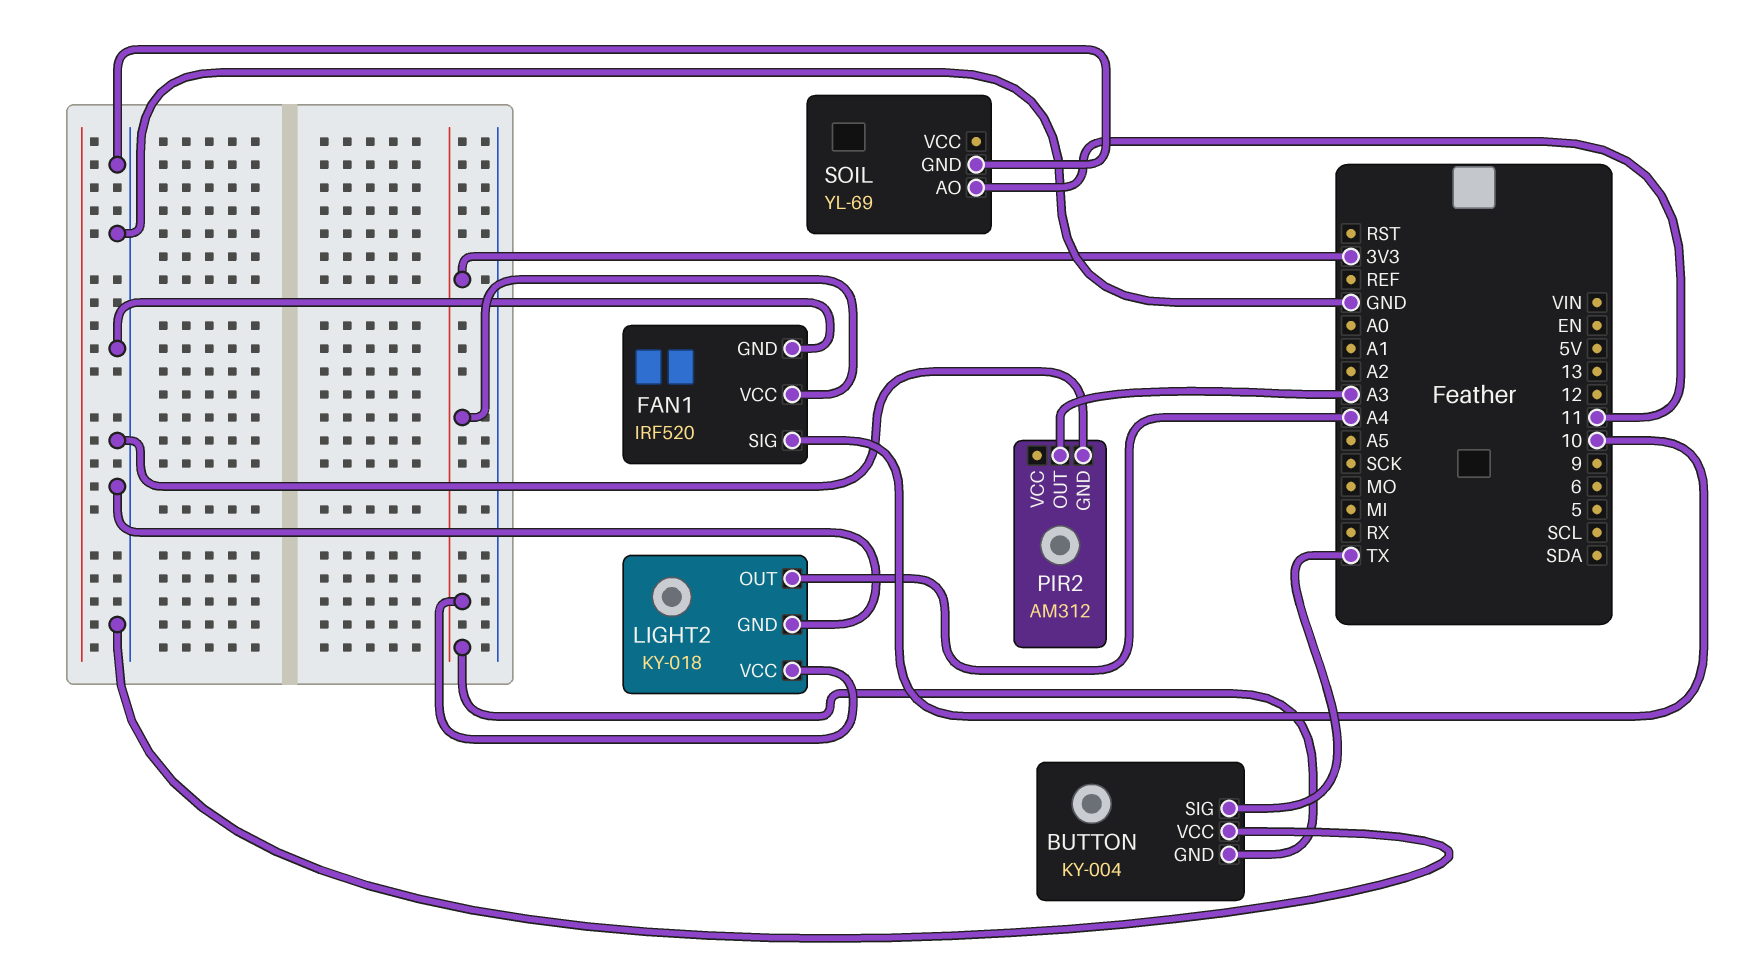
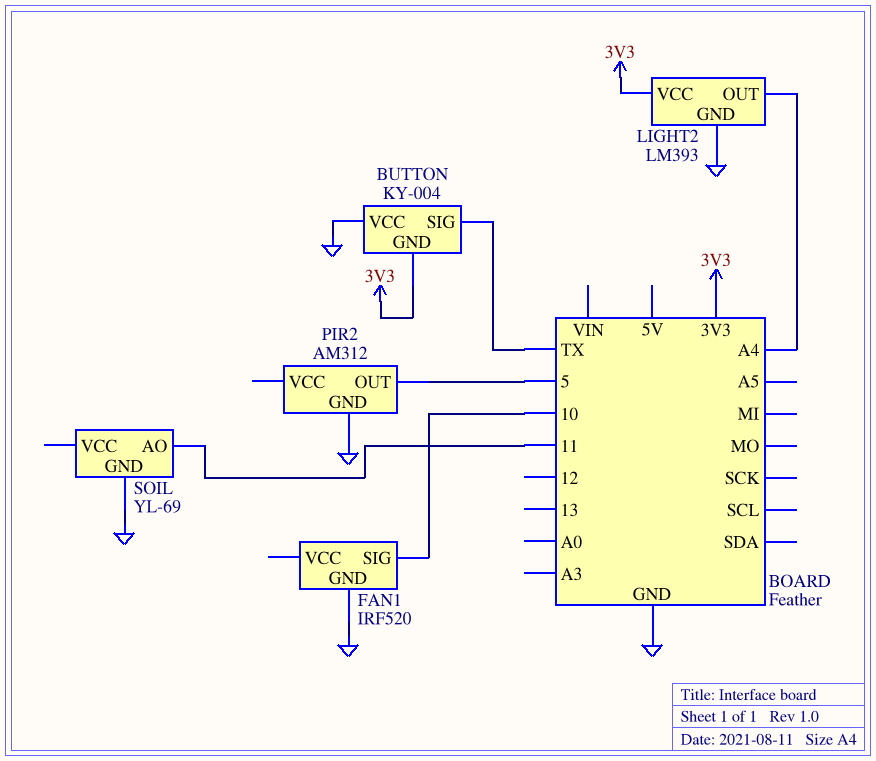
FAN1 pin VCC: 3V3 -> none
LIGHT2: KY-018 -> LM393
PIR2 pin OUT: A3 -> 5

